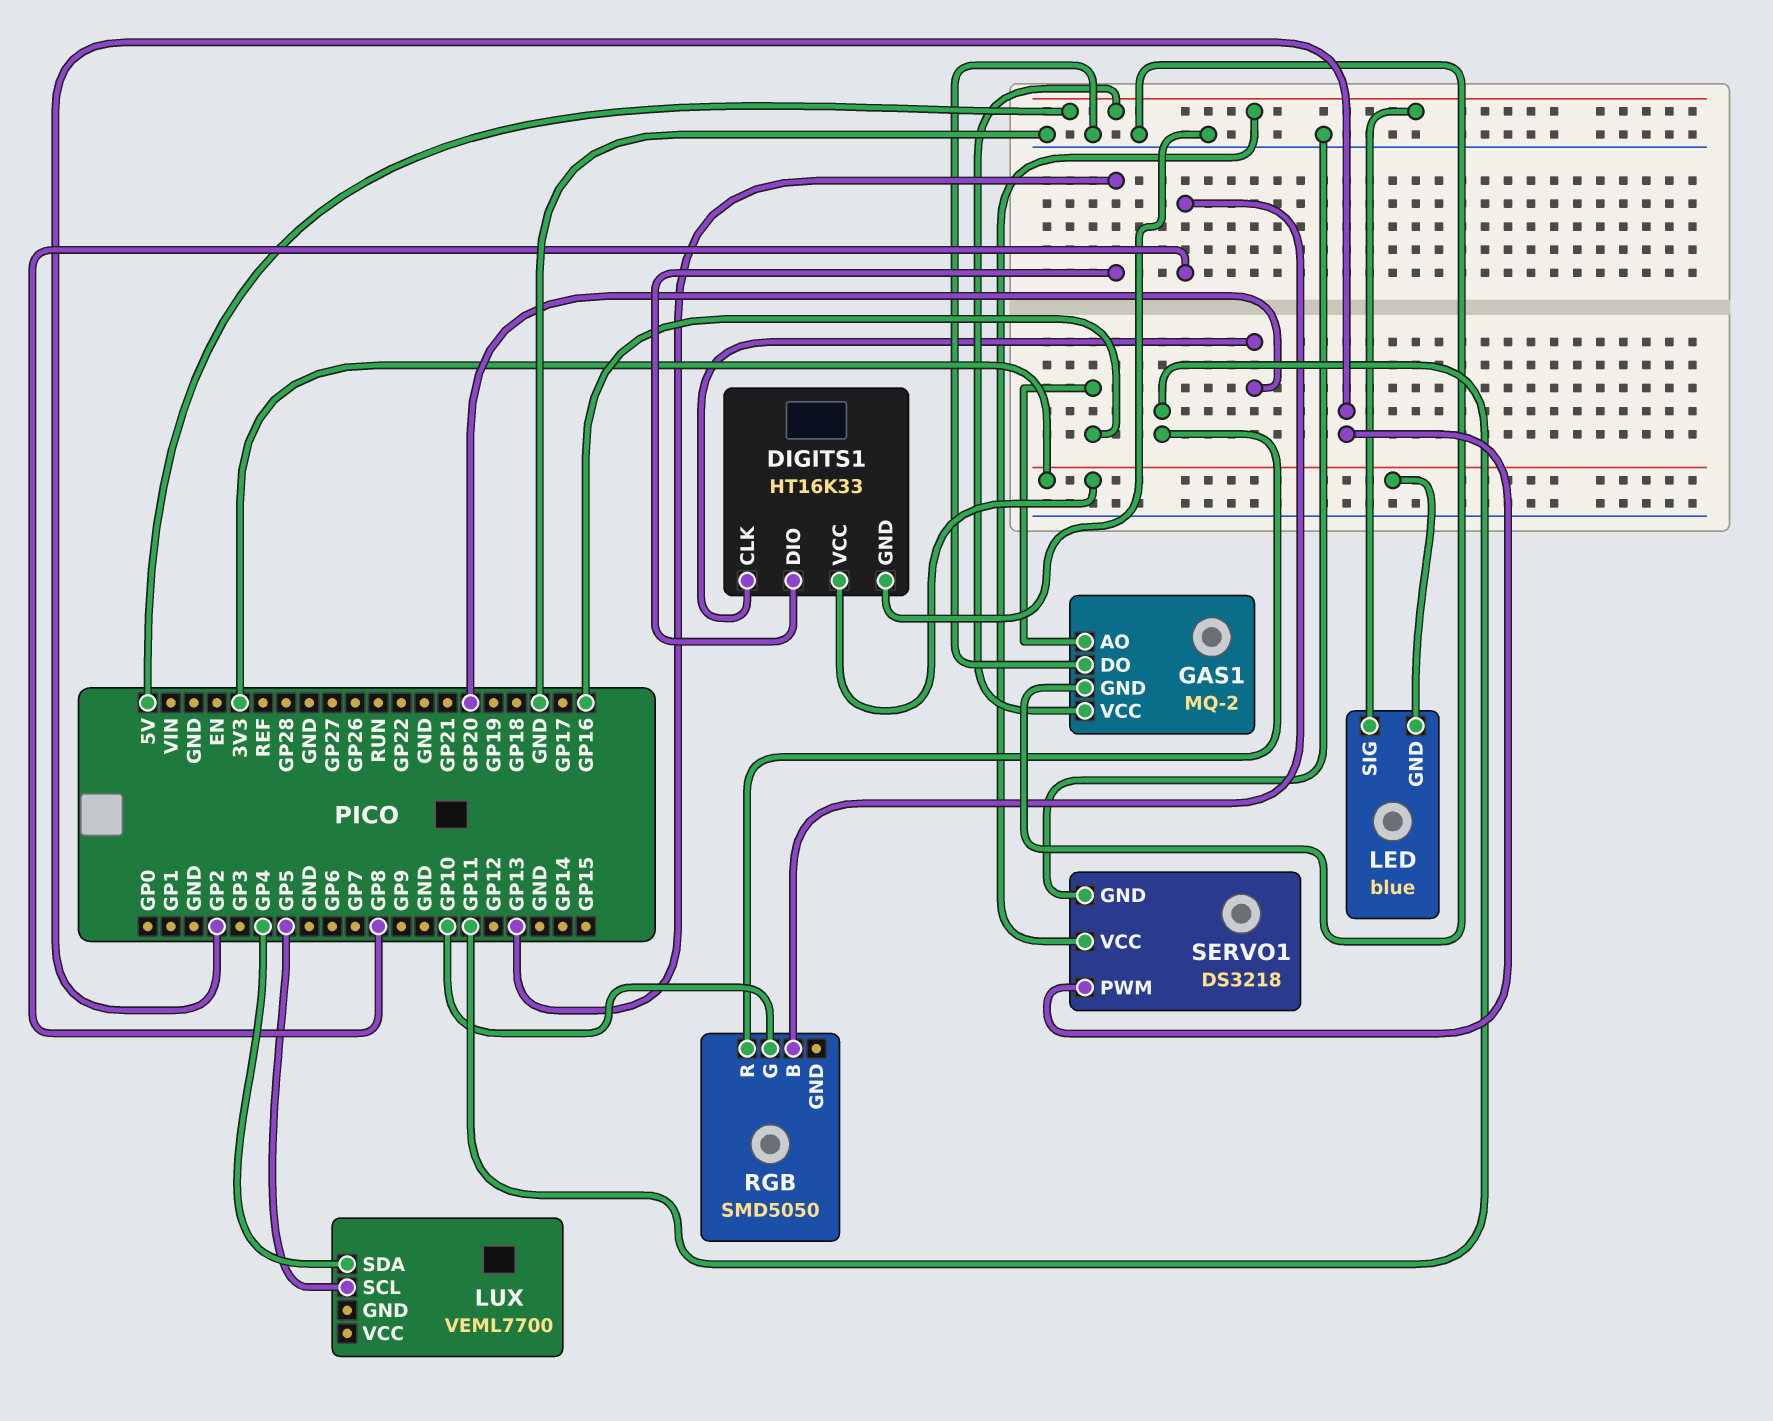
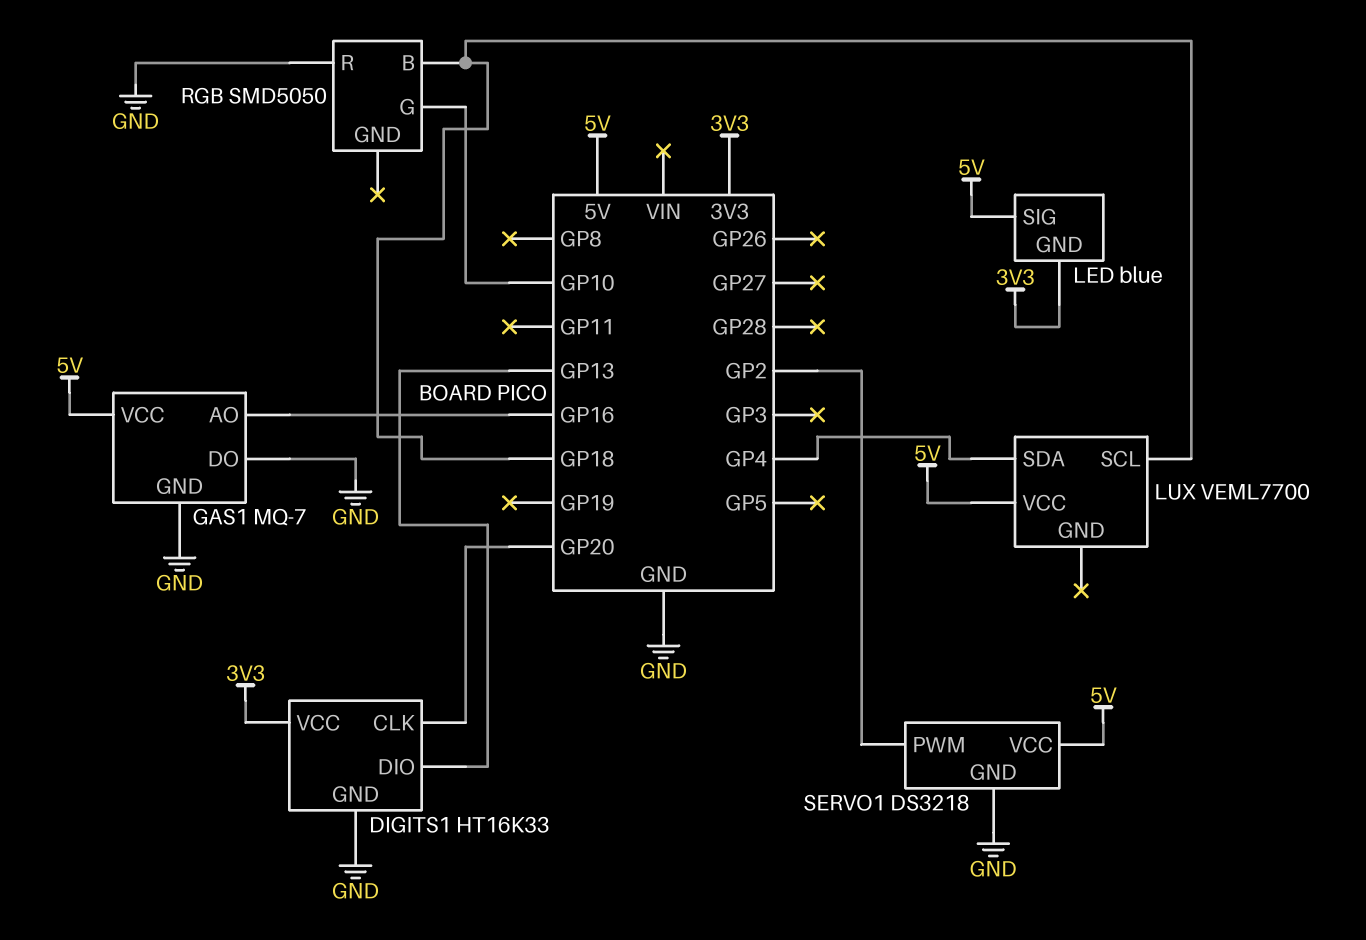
GAS1: MQ-2 -> MQ-7
LUX pin SCL: GP5 -> GP18
LUX pin VCC: none -> 5V
RGB pin B: GP8 -> GP18
RGB pin R: GP11 -> GND

